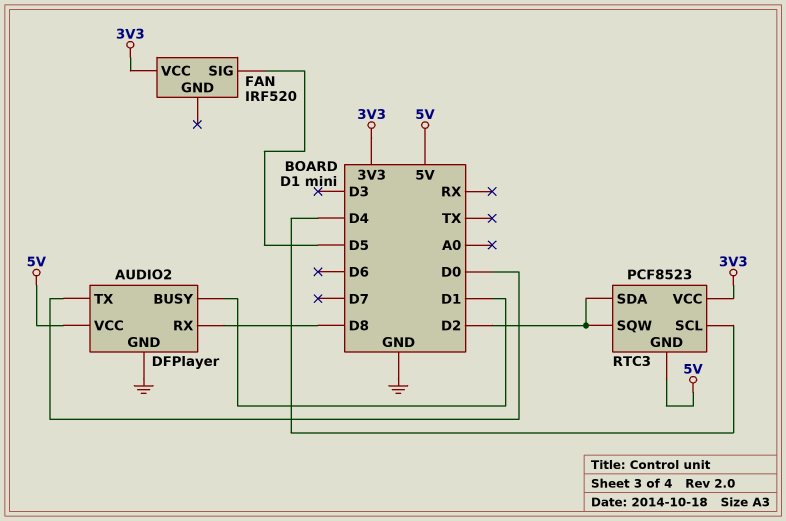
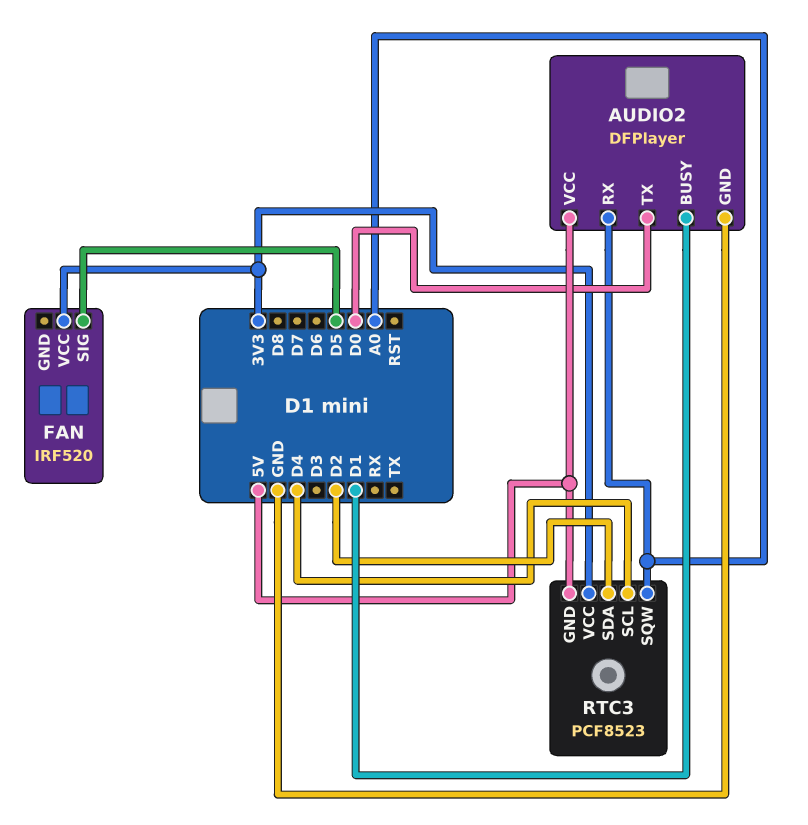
AUDIO2 pin RX: D8 -> A0
RTC3 pin SQW: D2 -> A0

